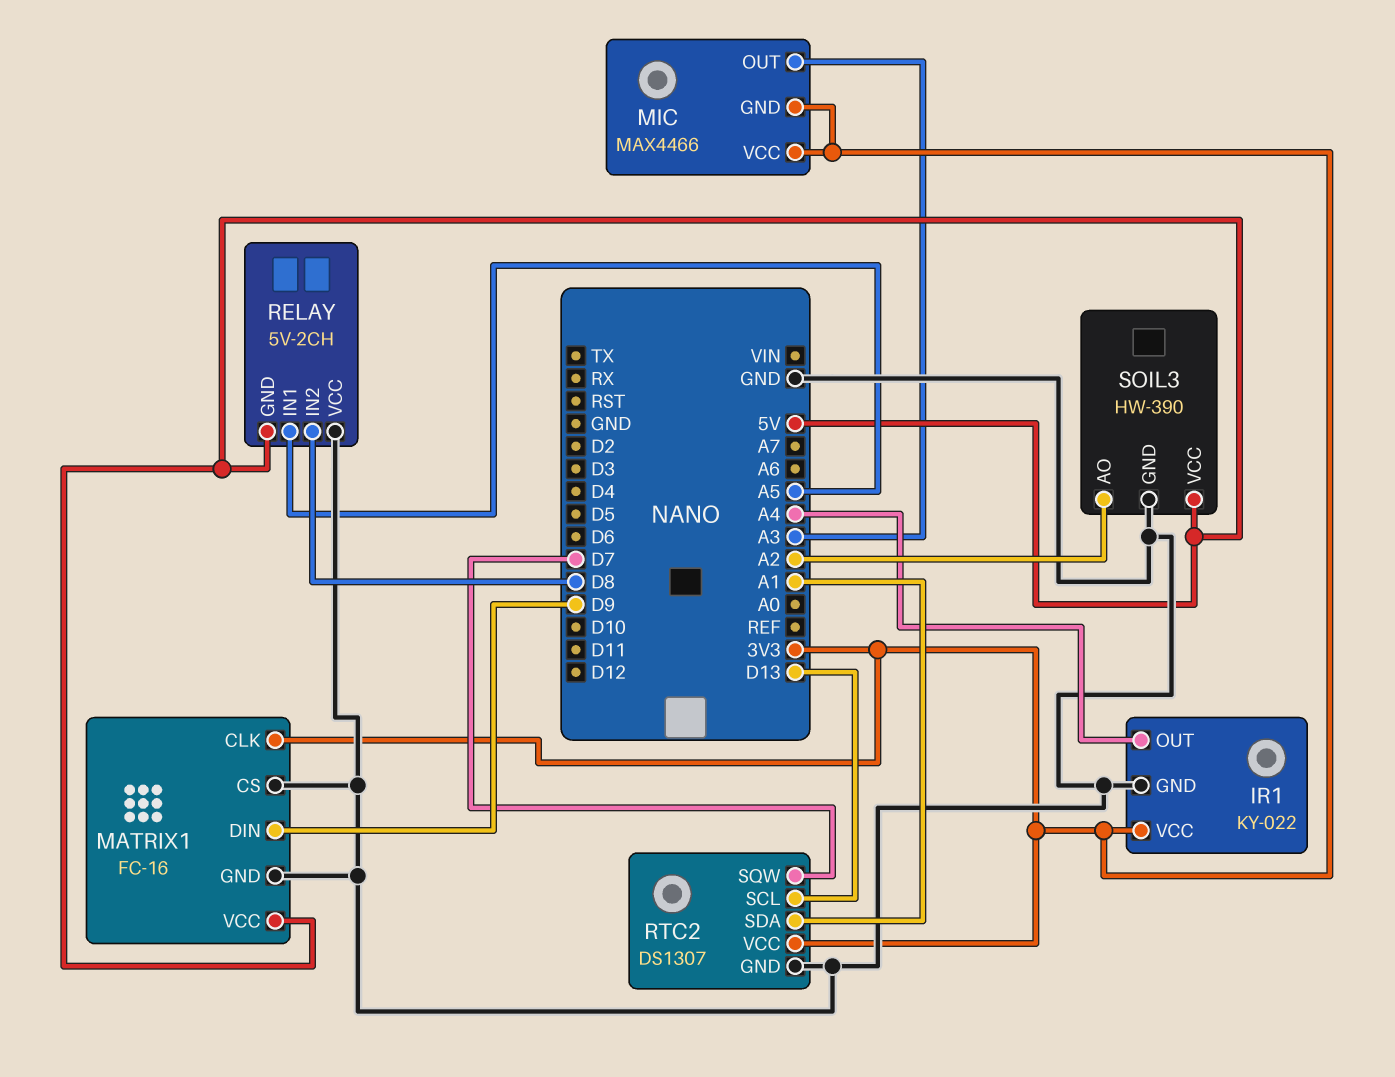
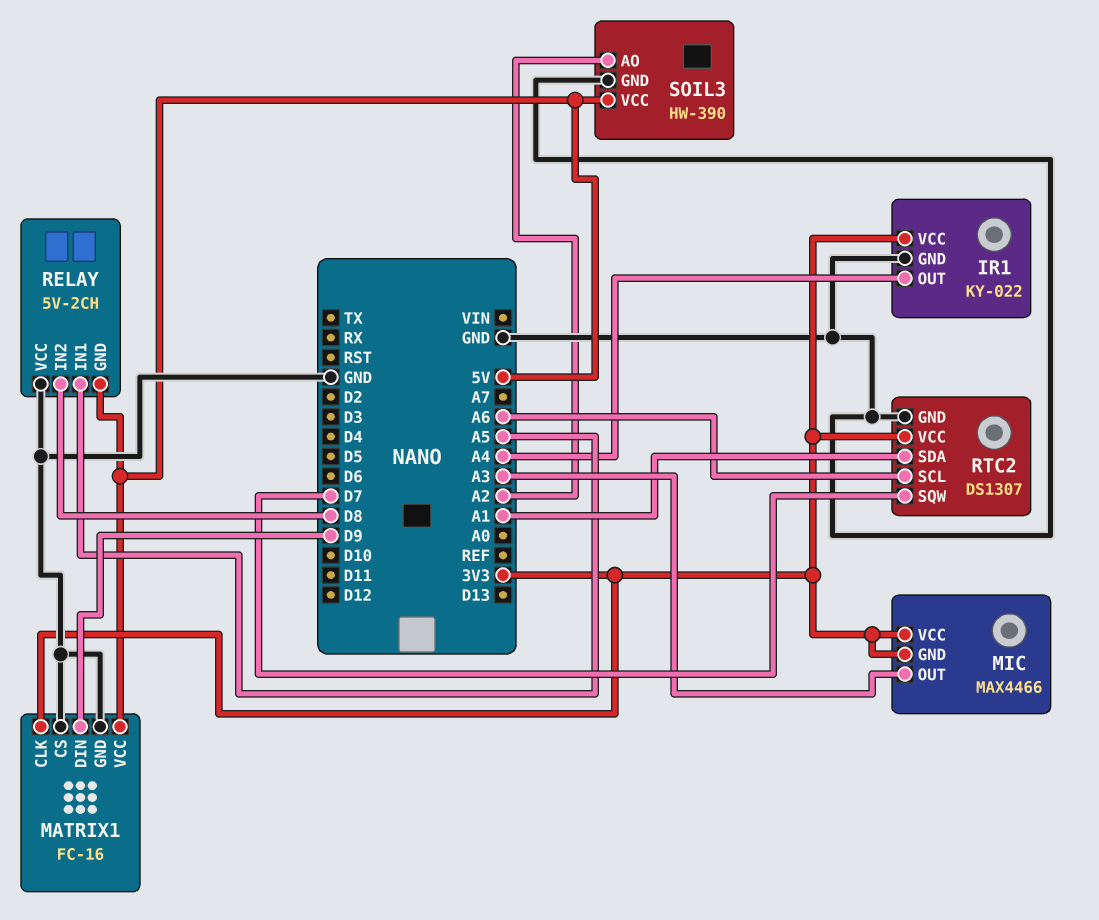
RTC2 pin SCL: D13 -> A6

